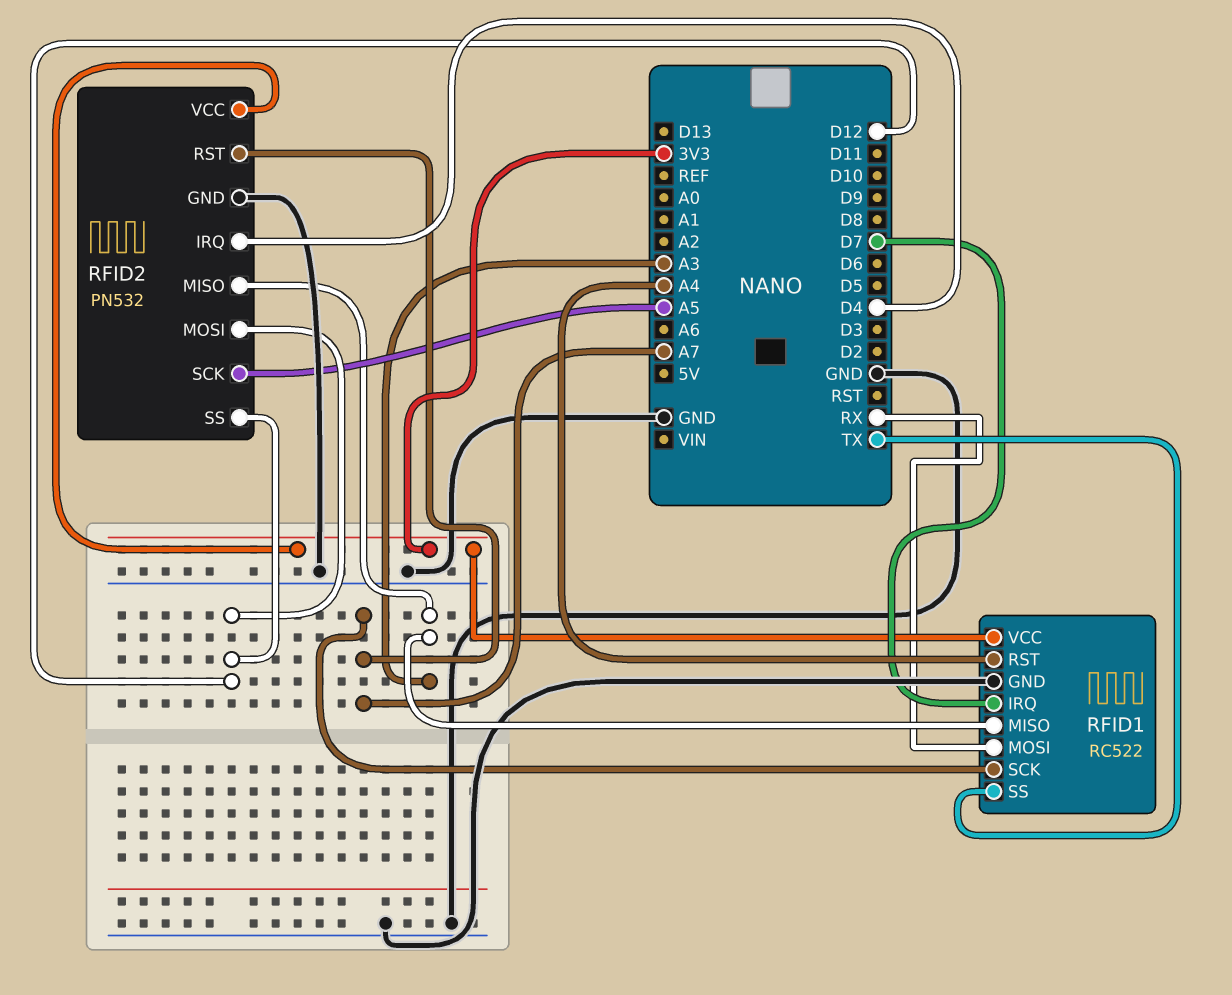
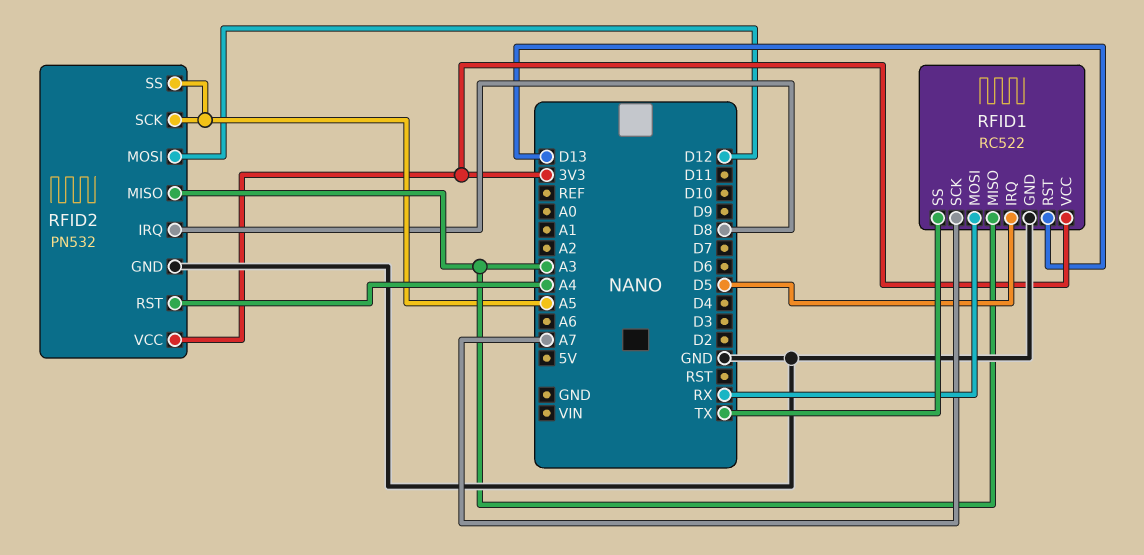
RFID1 pin IRQ: D7 -> D5
RFID1 pin RST: A4 -> D13
RFID2 pin IRQ: D4 -> D8
RFID2 pin RST: A7 -> A4
RFID2 pin SS: D12 -> A5

